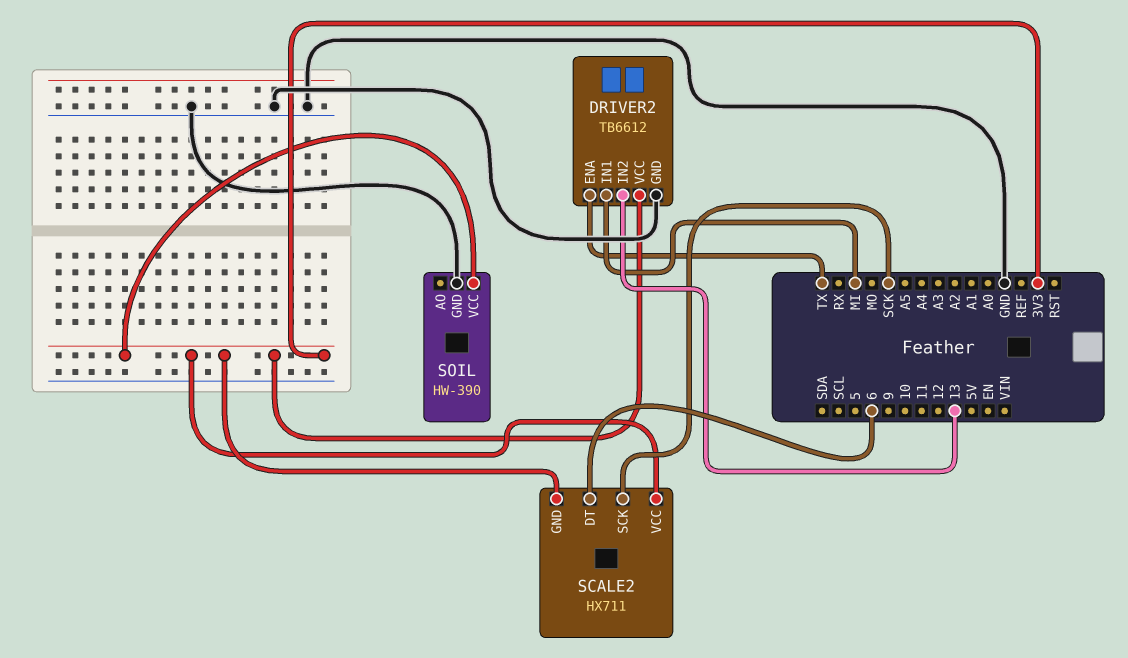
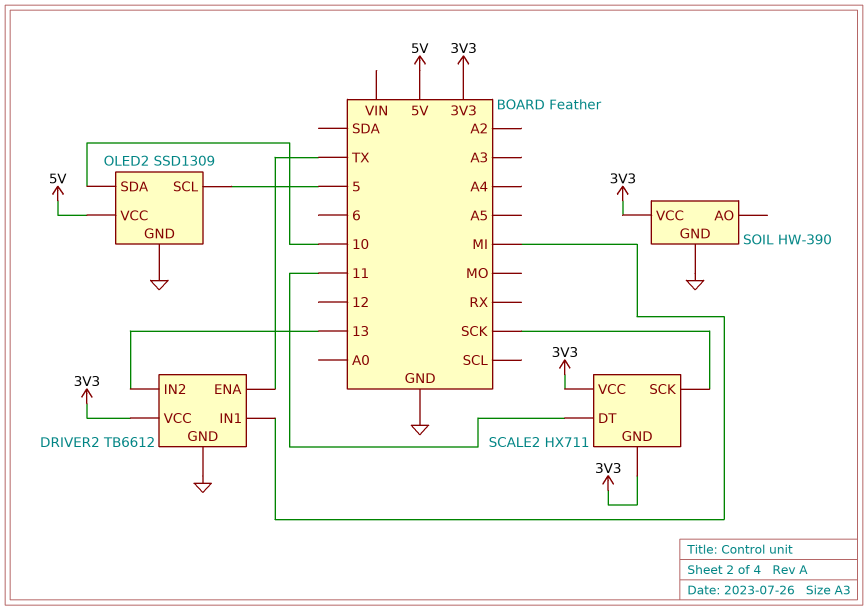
OLED2: none -> SSD1309
OLED2 pin GND: none -> GND
OLED2 pin SCL: none -> 5
OLED2 pin SDA: none -> 10
OLED2 pin VCC: none -> 5V
SCALE2 pin DT: 6 -> 11

